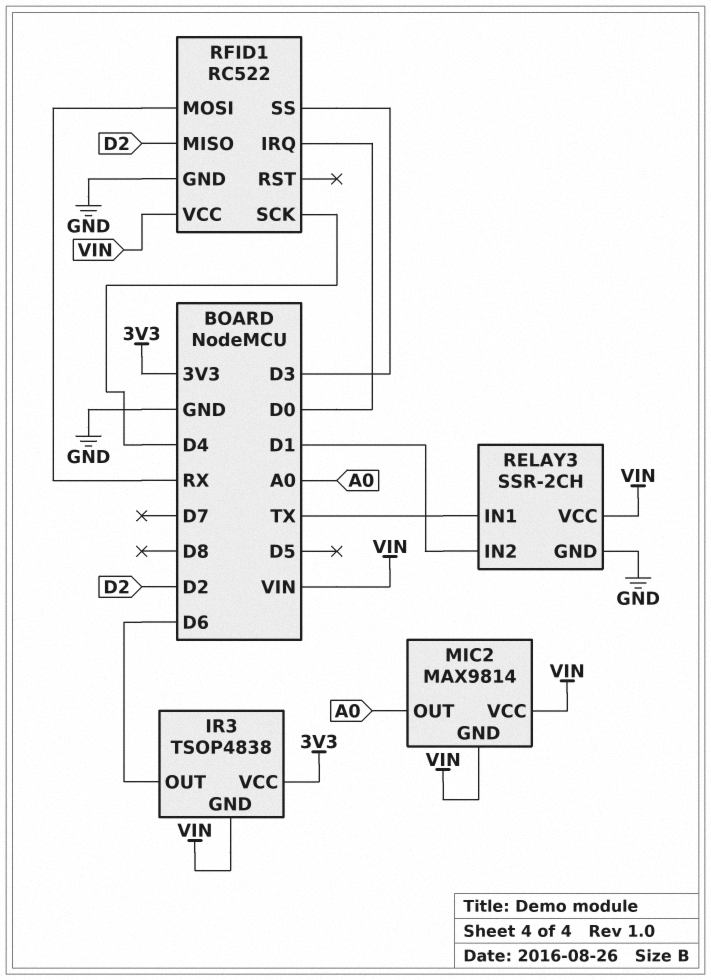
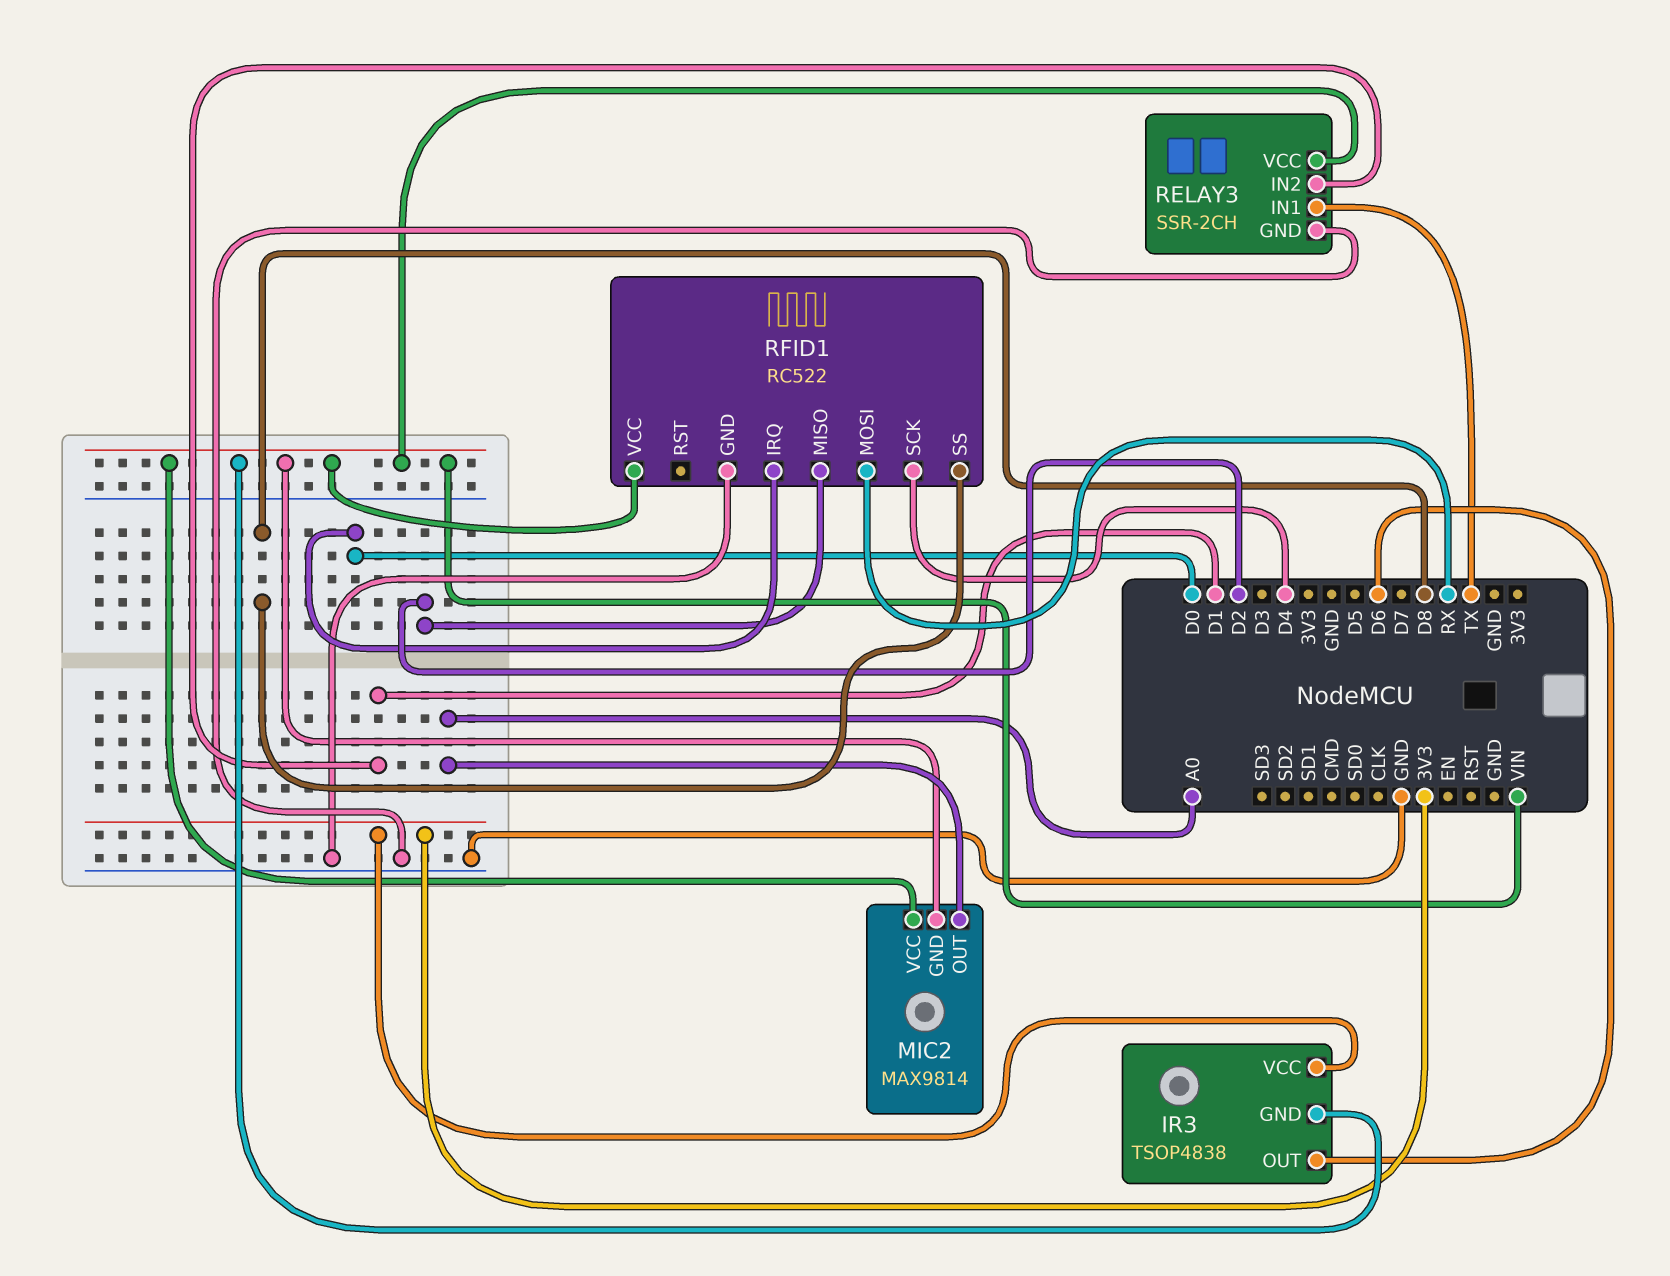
RFID1 pin SS: D3 -> D8

